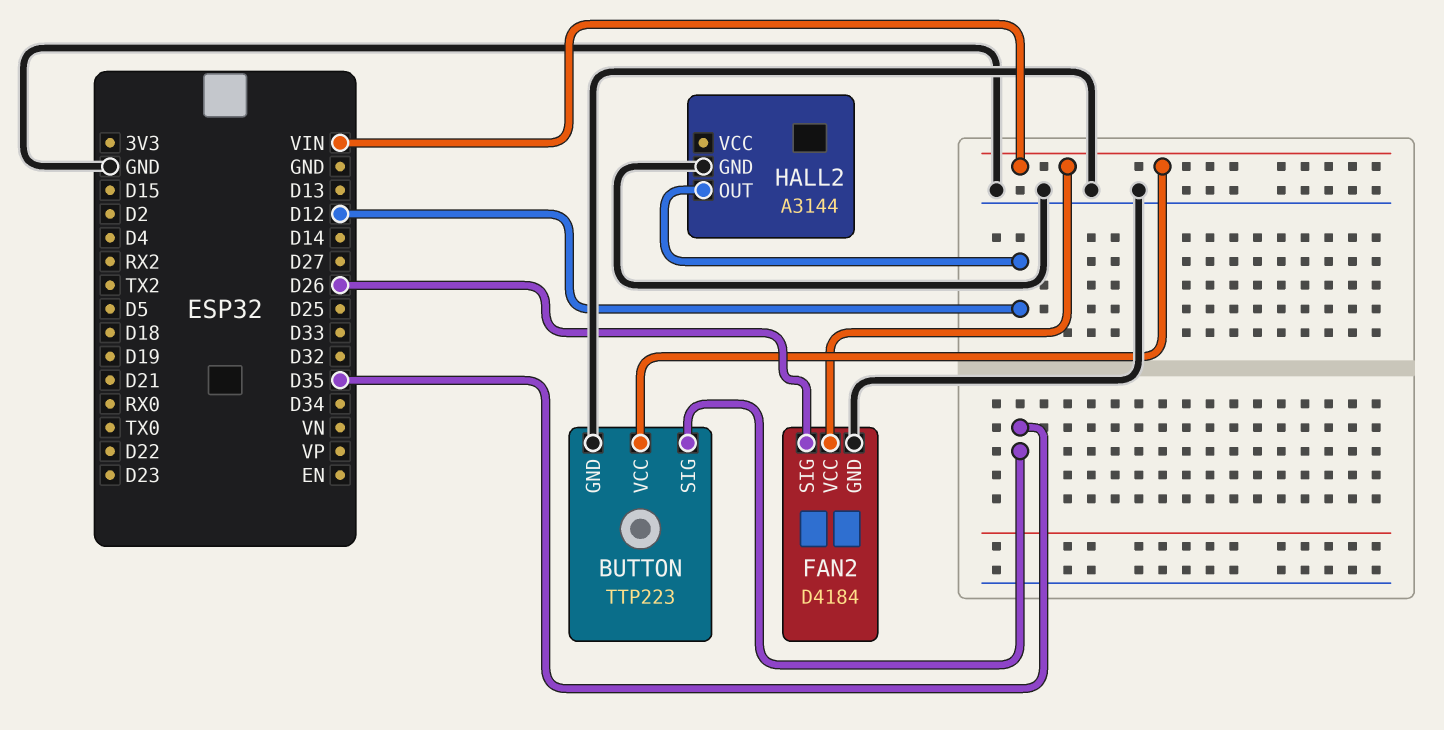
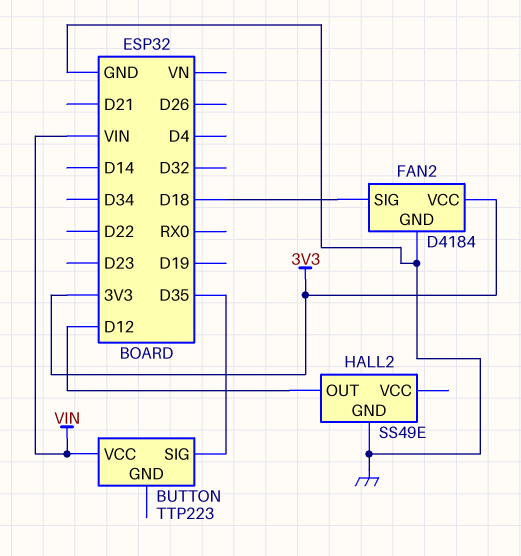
BUTTON pin GND: GND -> none
FAN2 pin SIG: D26 -> D18
FAN2 pin VCC: VIN -> 3V3
HALL2: A3144 -> SS49E

